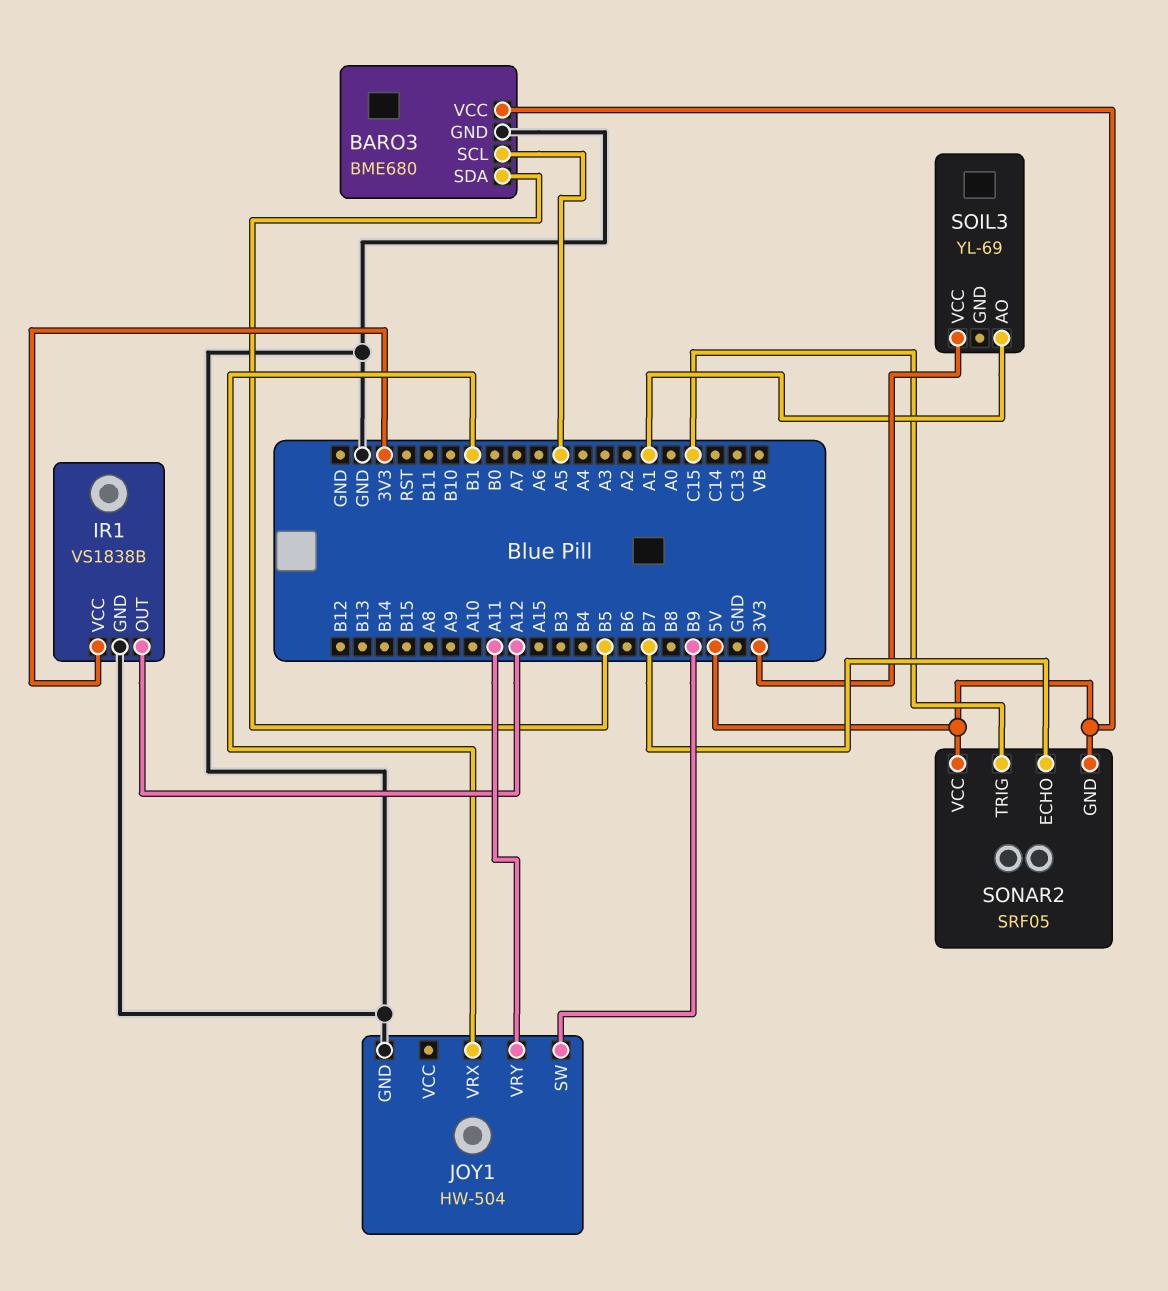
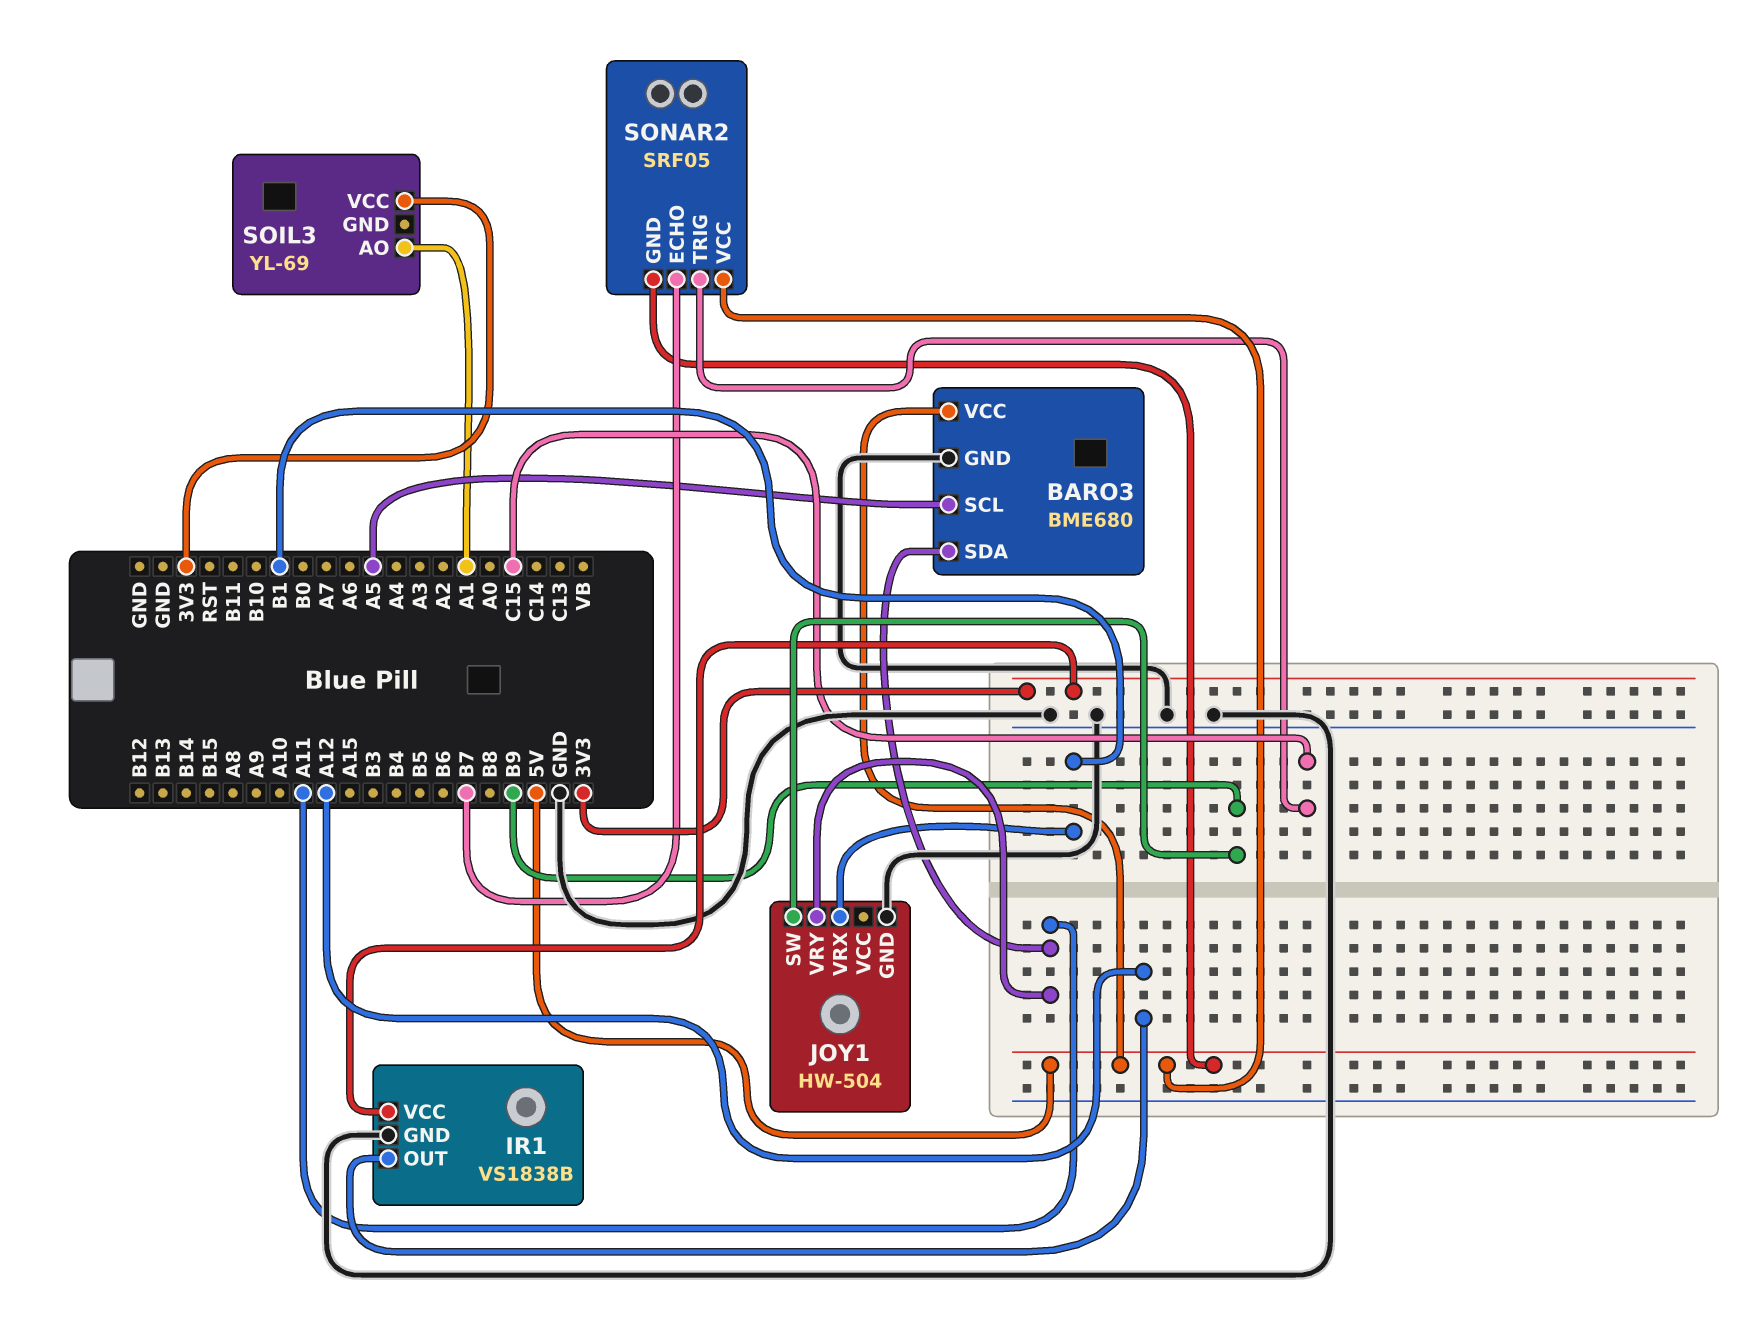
BARO3 pin SDA: B5 -> A11

